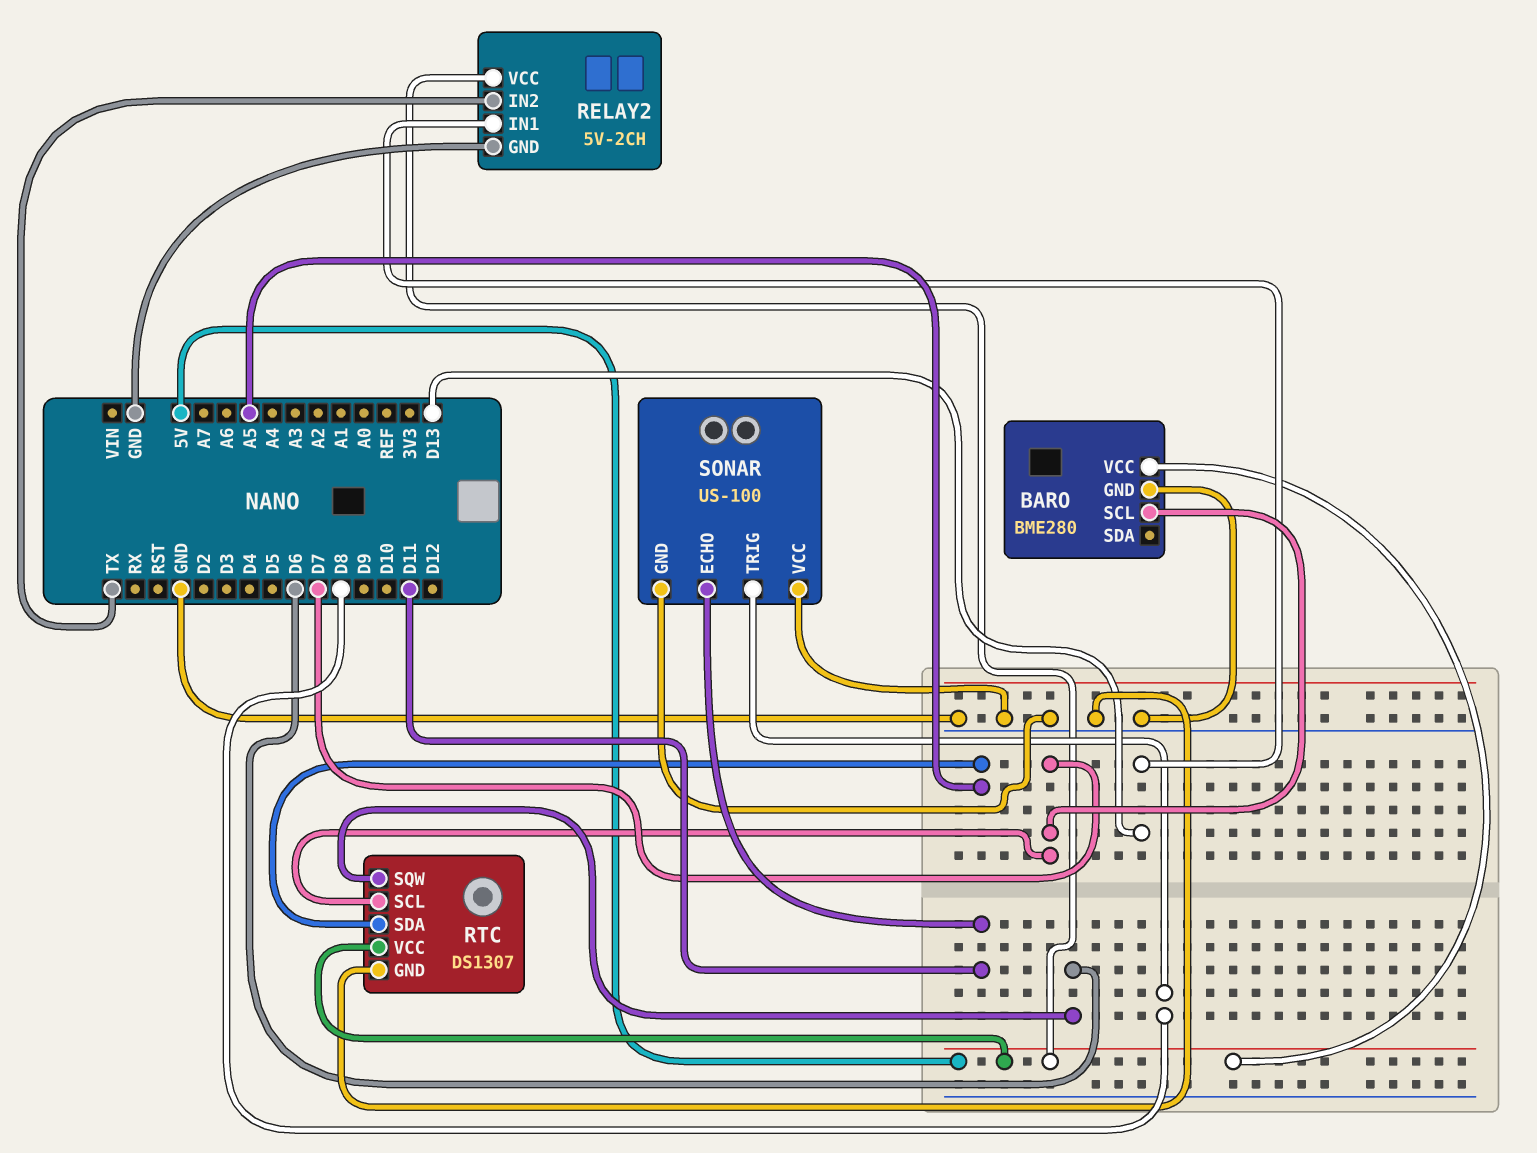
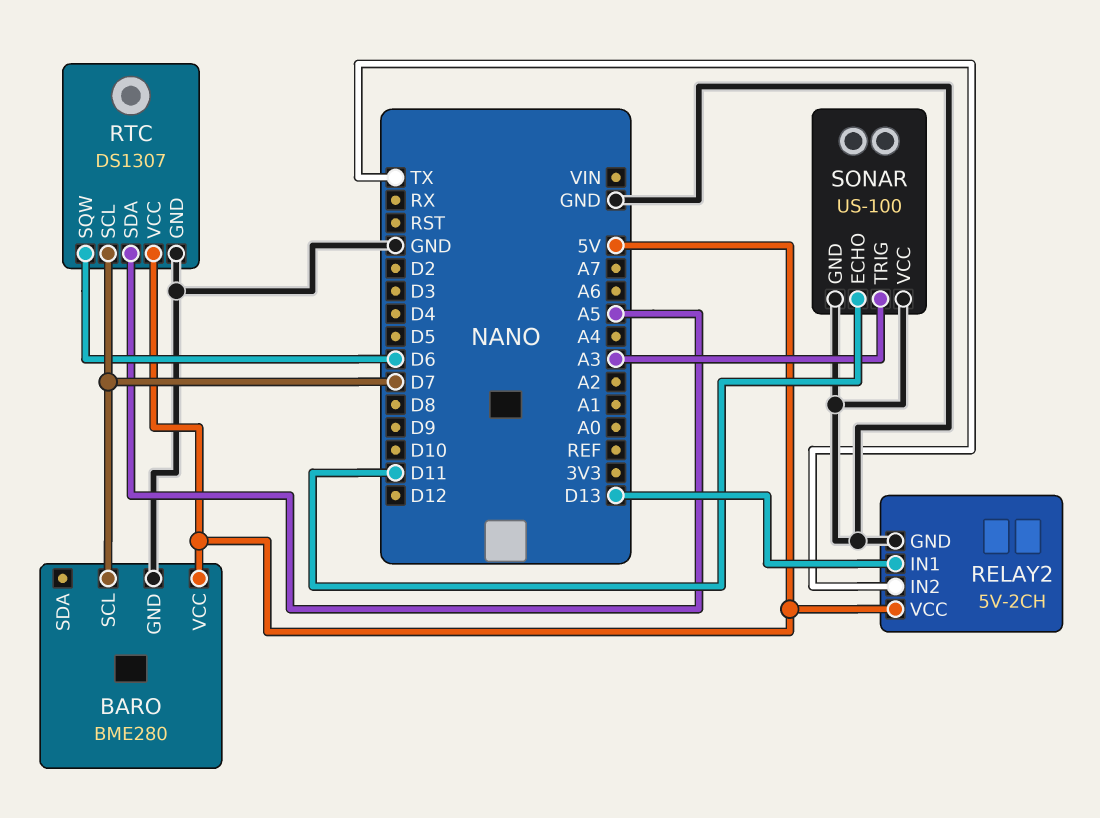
SONAR pin TRIG: D8 -> A3

